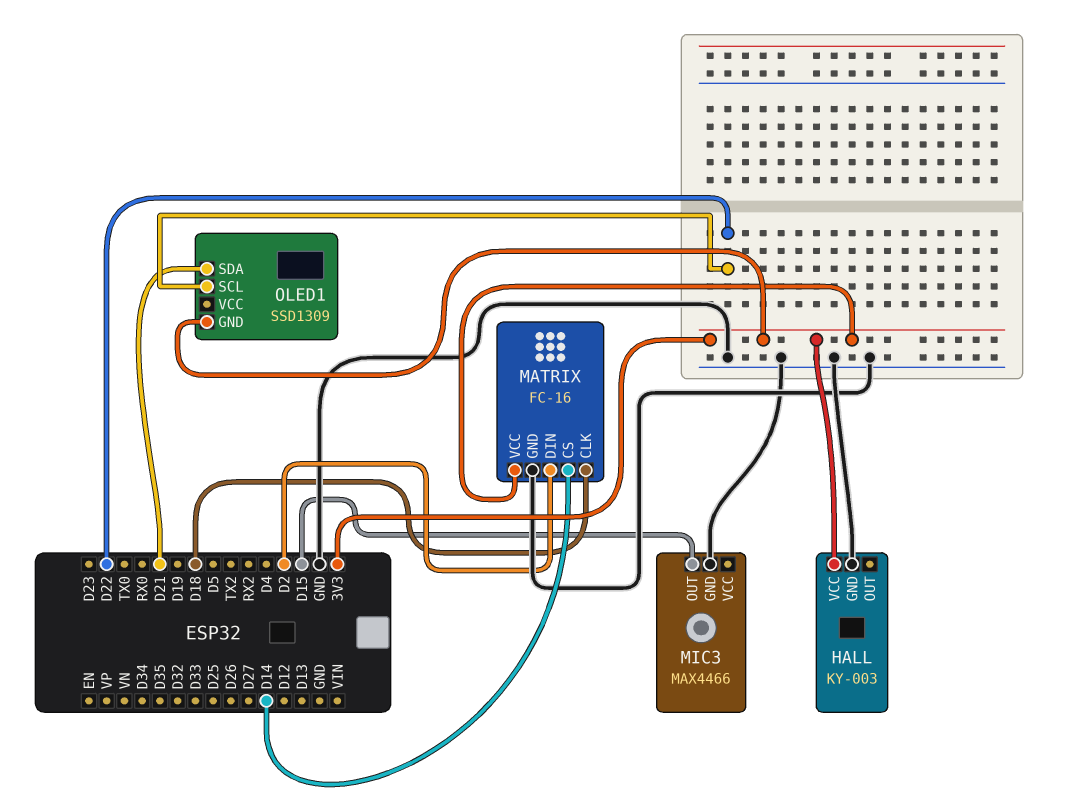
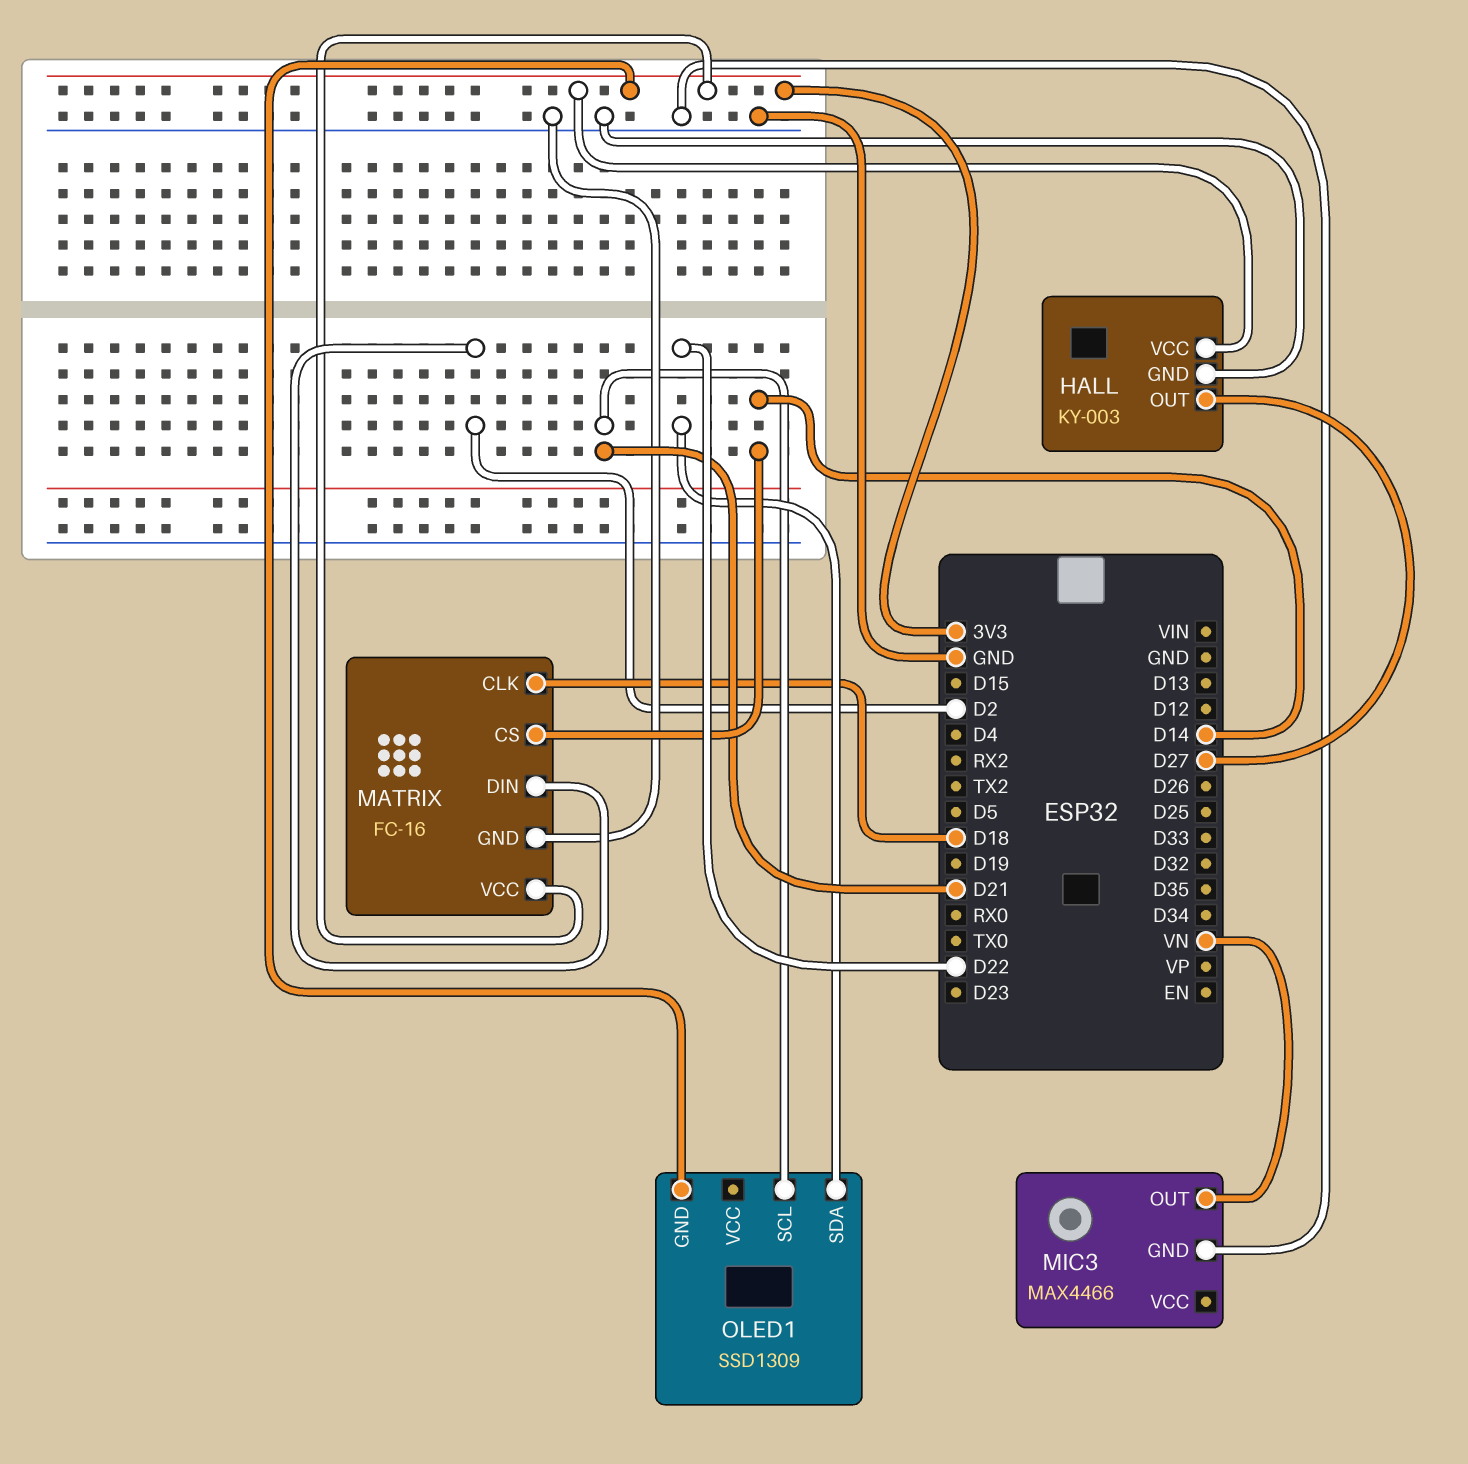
HALL pin OUT: none -> D27
MIC3 pin OUT: D15 -> VN
OLED1 pin SCL: D22 -> D21
OLED1 pin SDA: D21 -> D22

